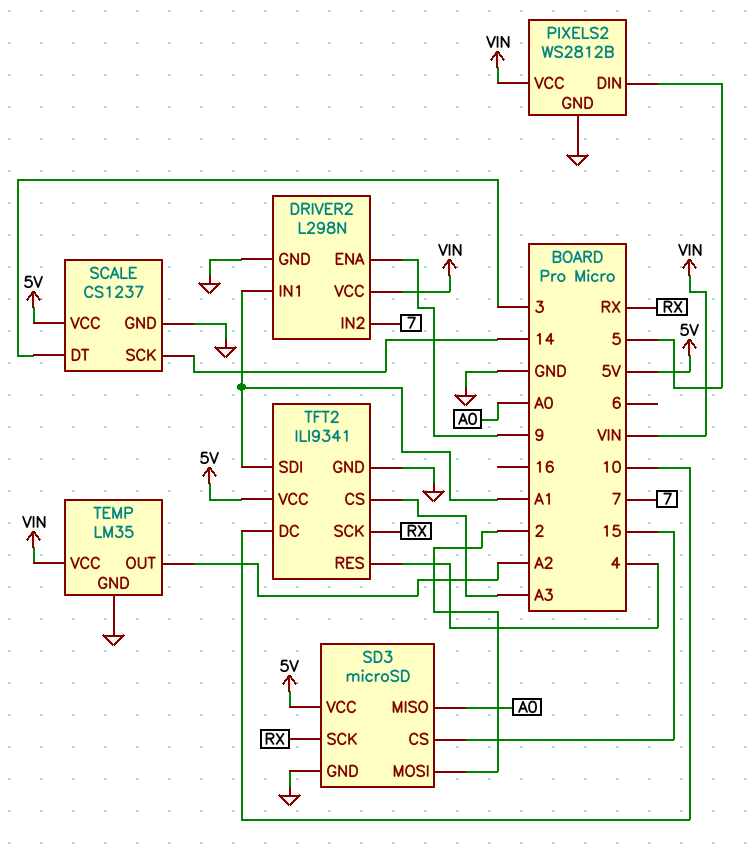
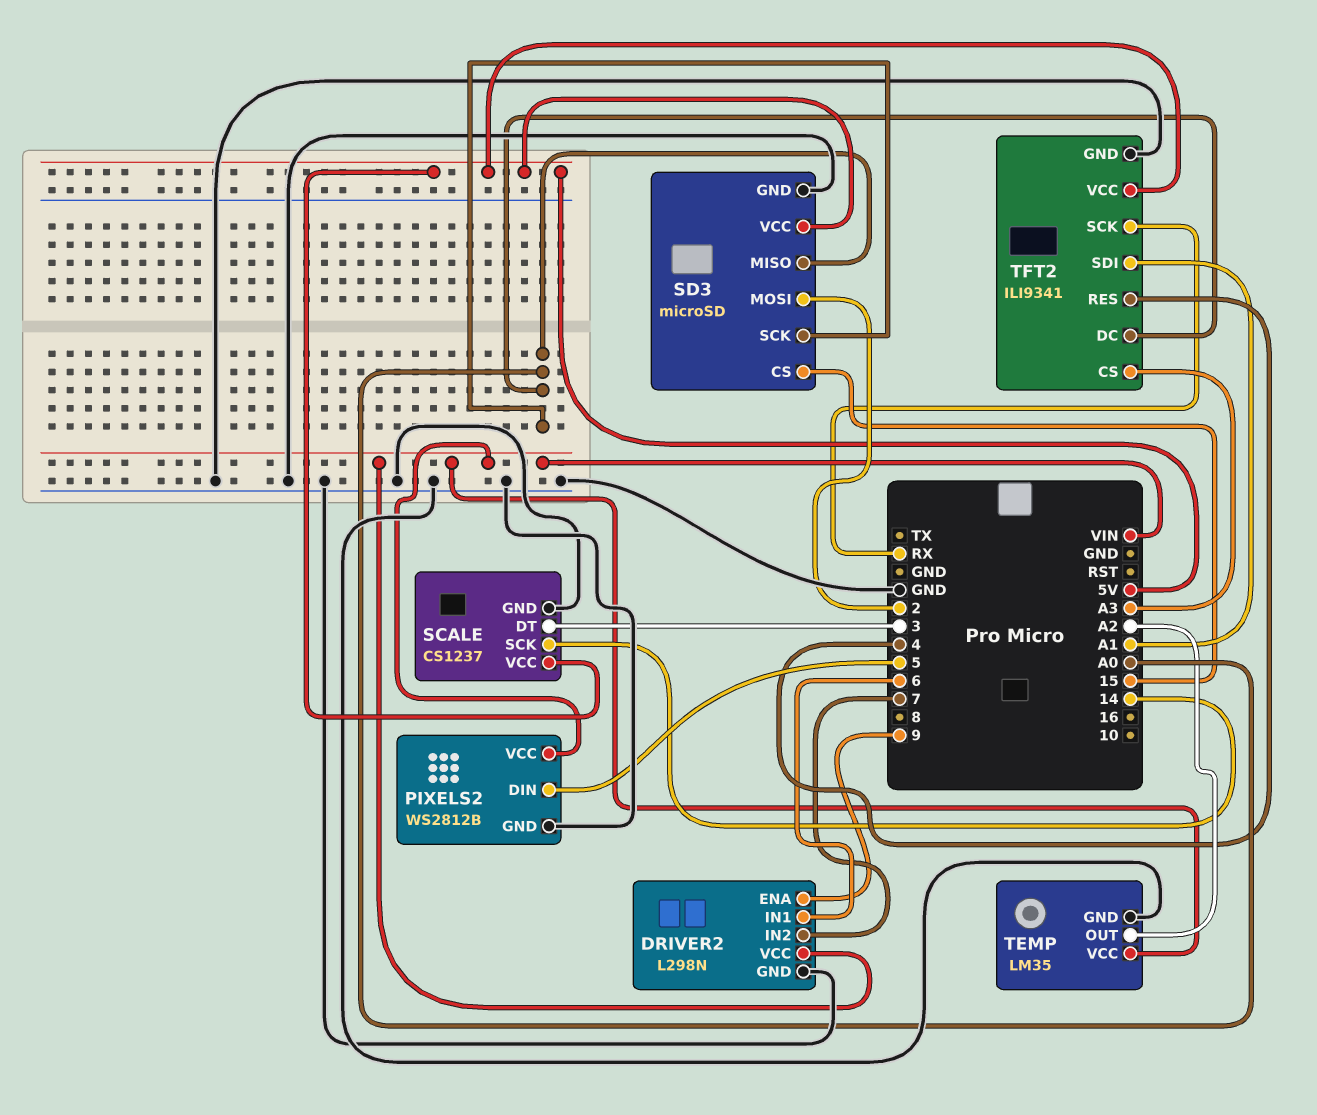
DRIVER2 pin IN1: A1 -> 6
SD3 pin SCK: RX -> A0
TFT2 pin DC: 10 -> A0

